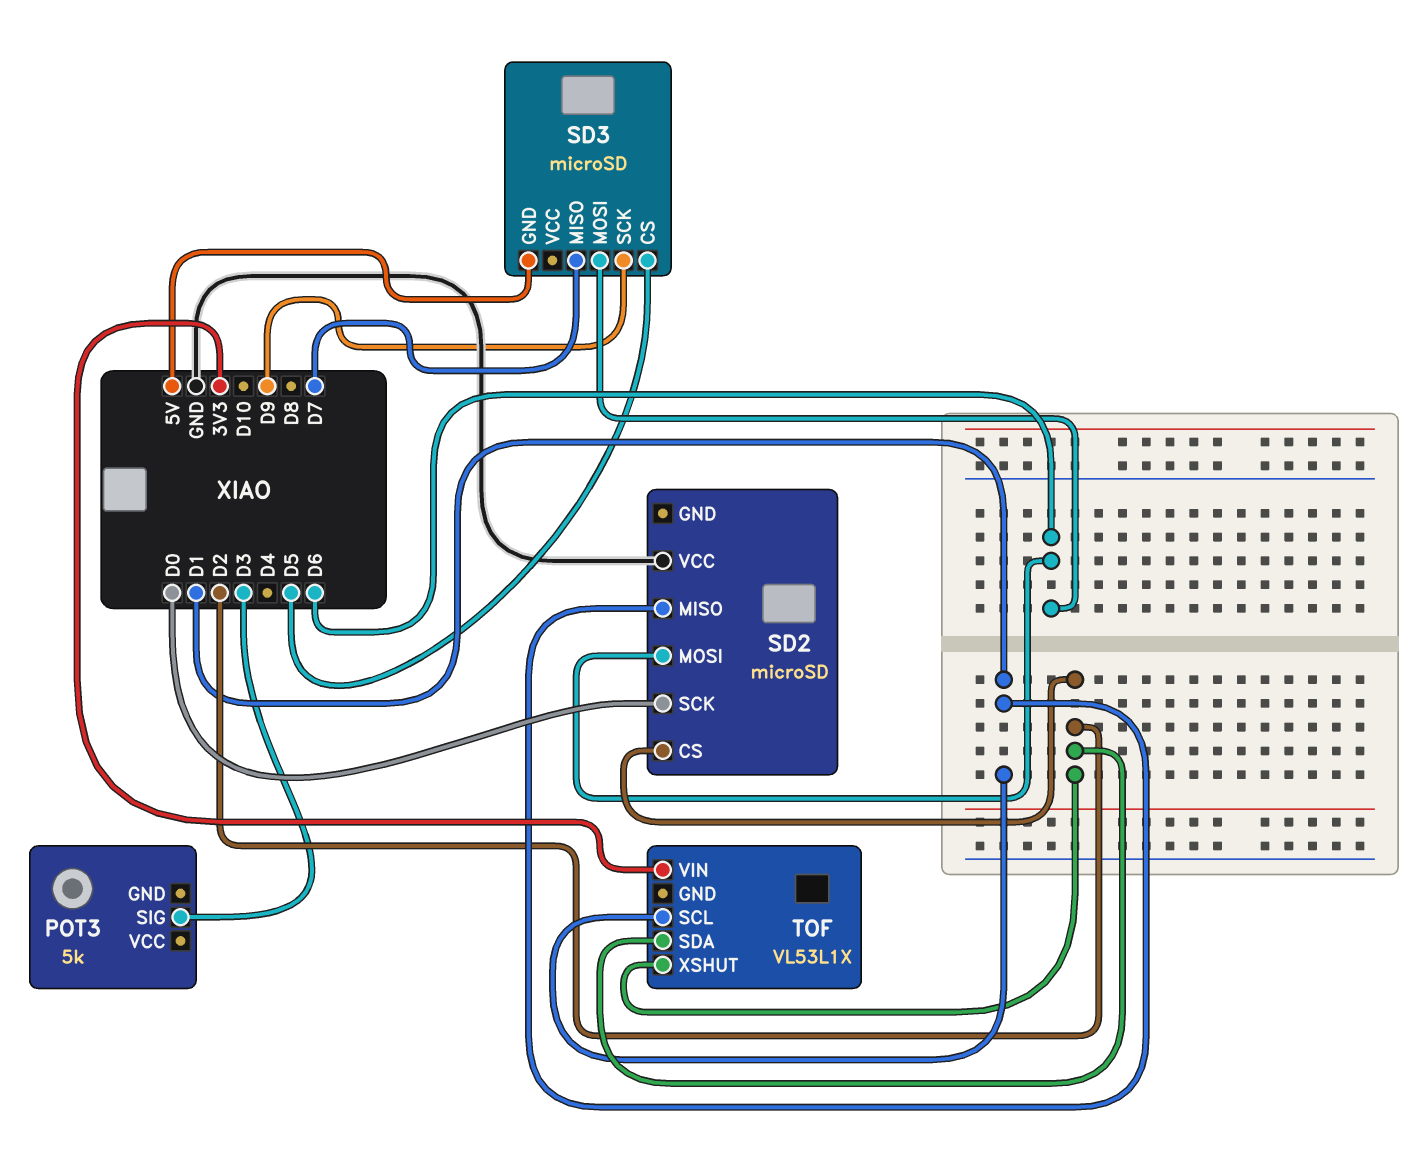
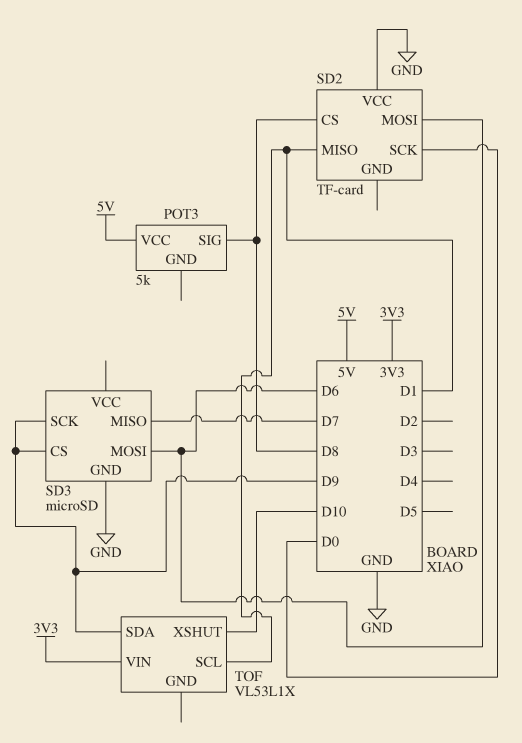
POT3 pin SIG: D3 -> D8
POT3 pin VCC: none -> 5V
SD2: microSD -> TF-card
SD2 pin CS: D2 -> D8
SD3 pin CS: D5 -> D9
SD3 pin GND: 5V -> GND
TOF pin SDA: D2 -> D9
TOF pin XSHUT: D2 -> D10

